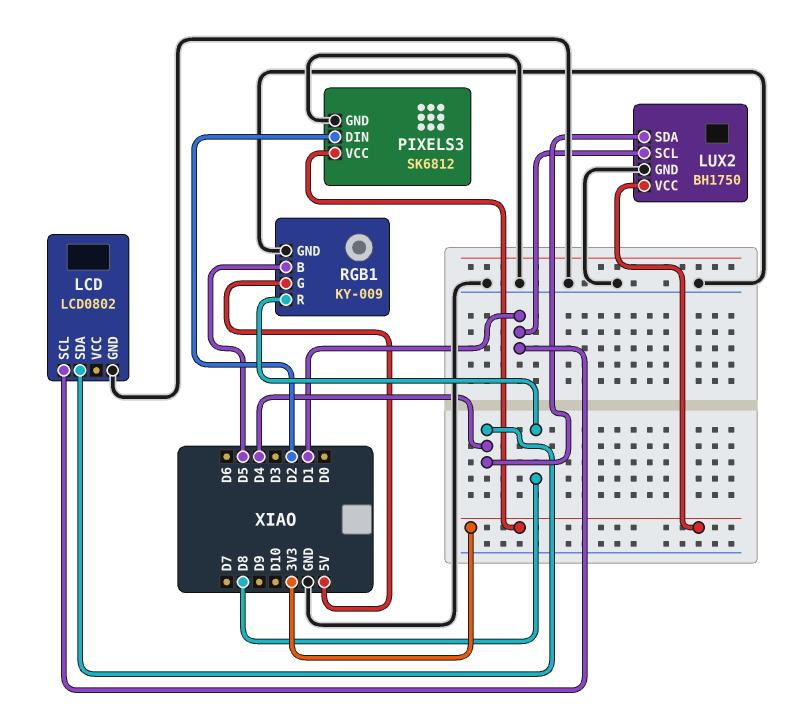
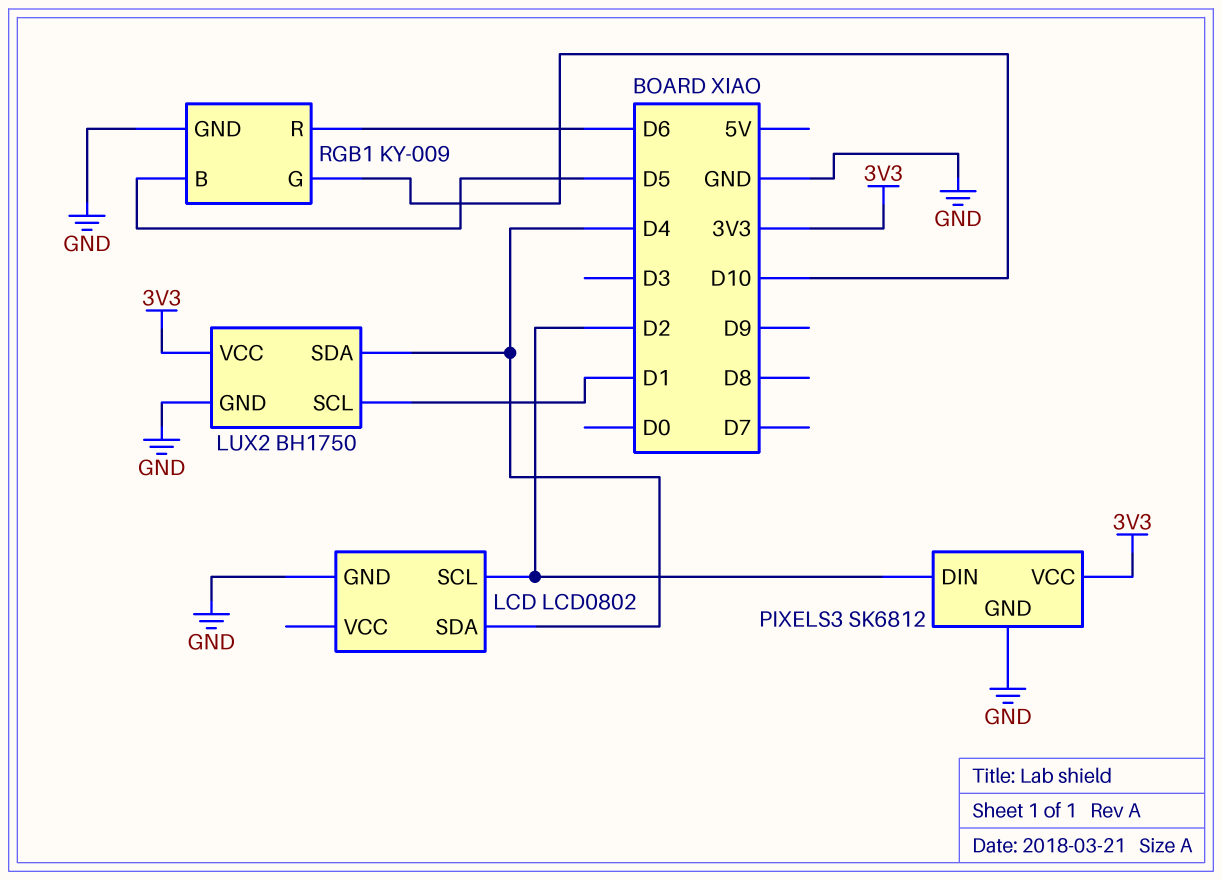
LCD pin SCL: D1 -> D2
RGB1 pin G: 5V -> D10
RGB1 pin R: D8 -> D6

